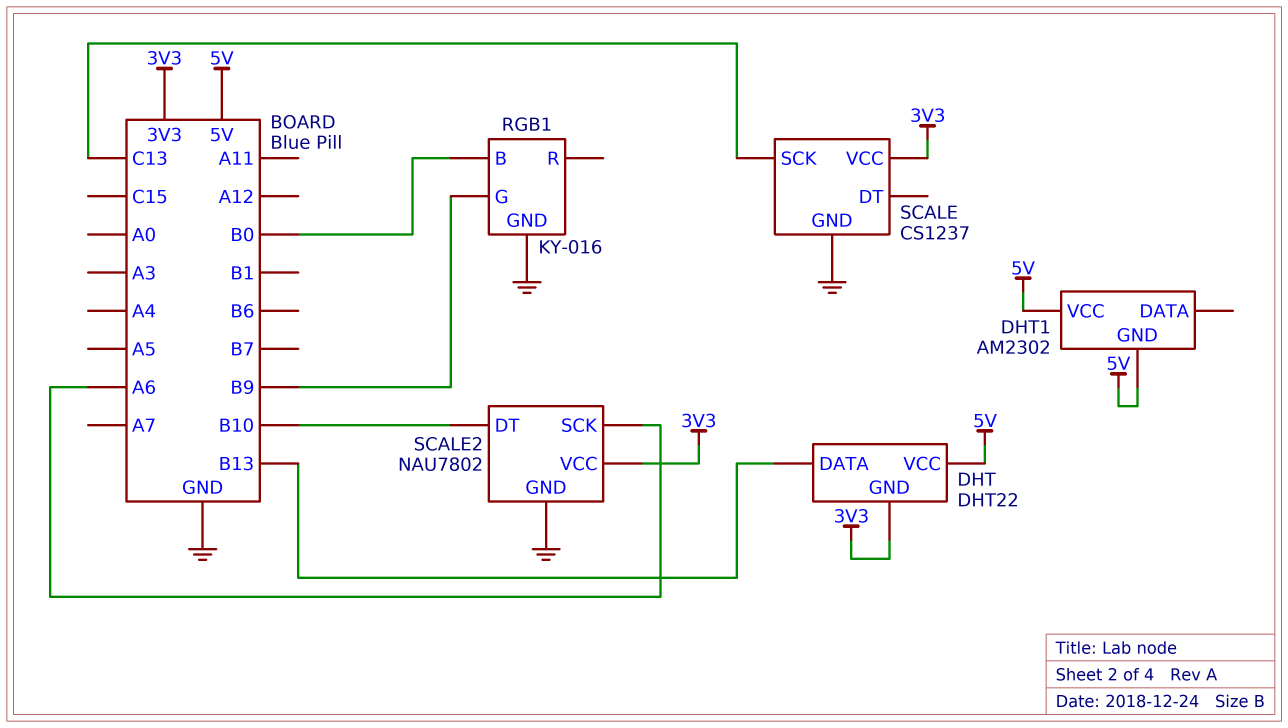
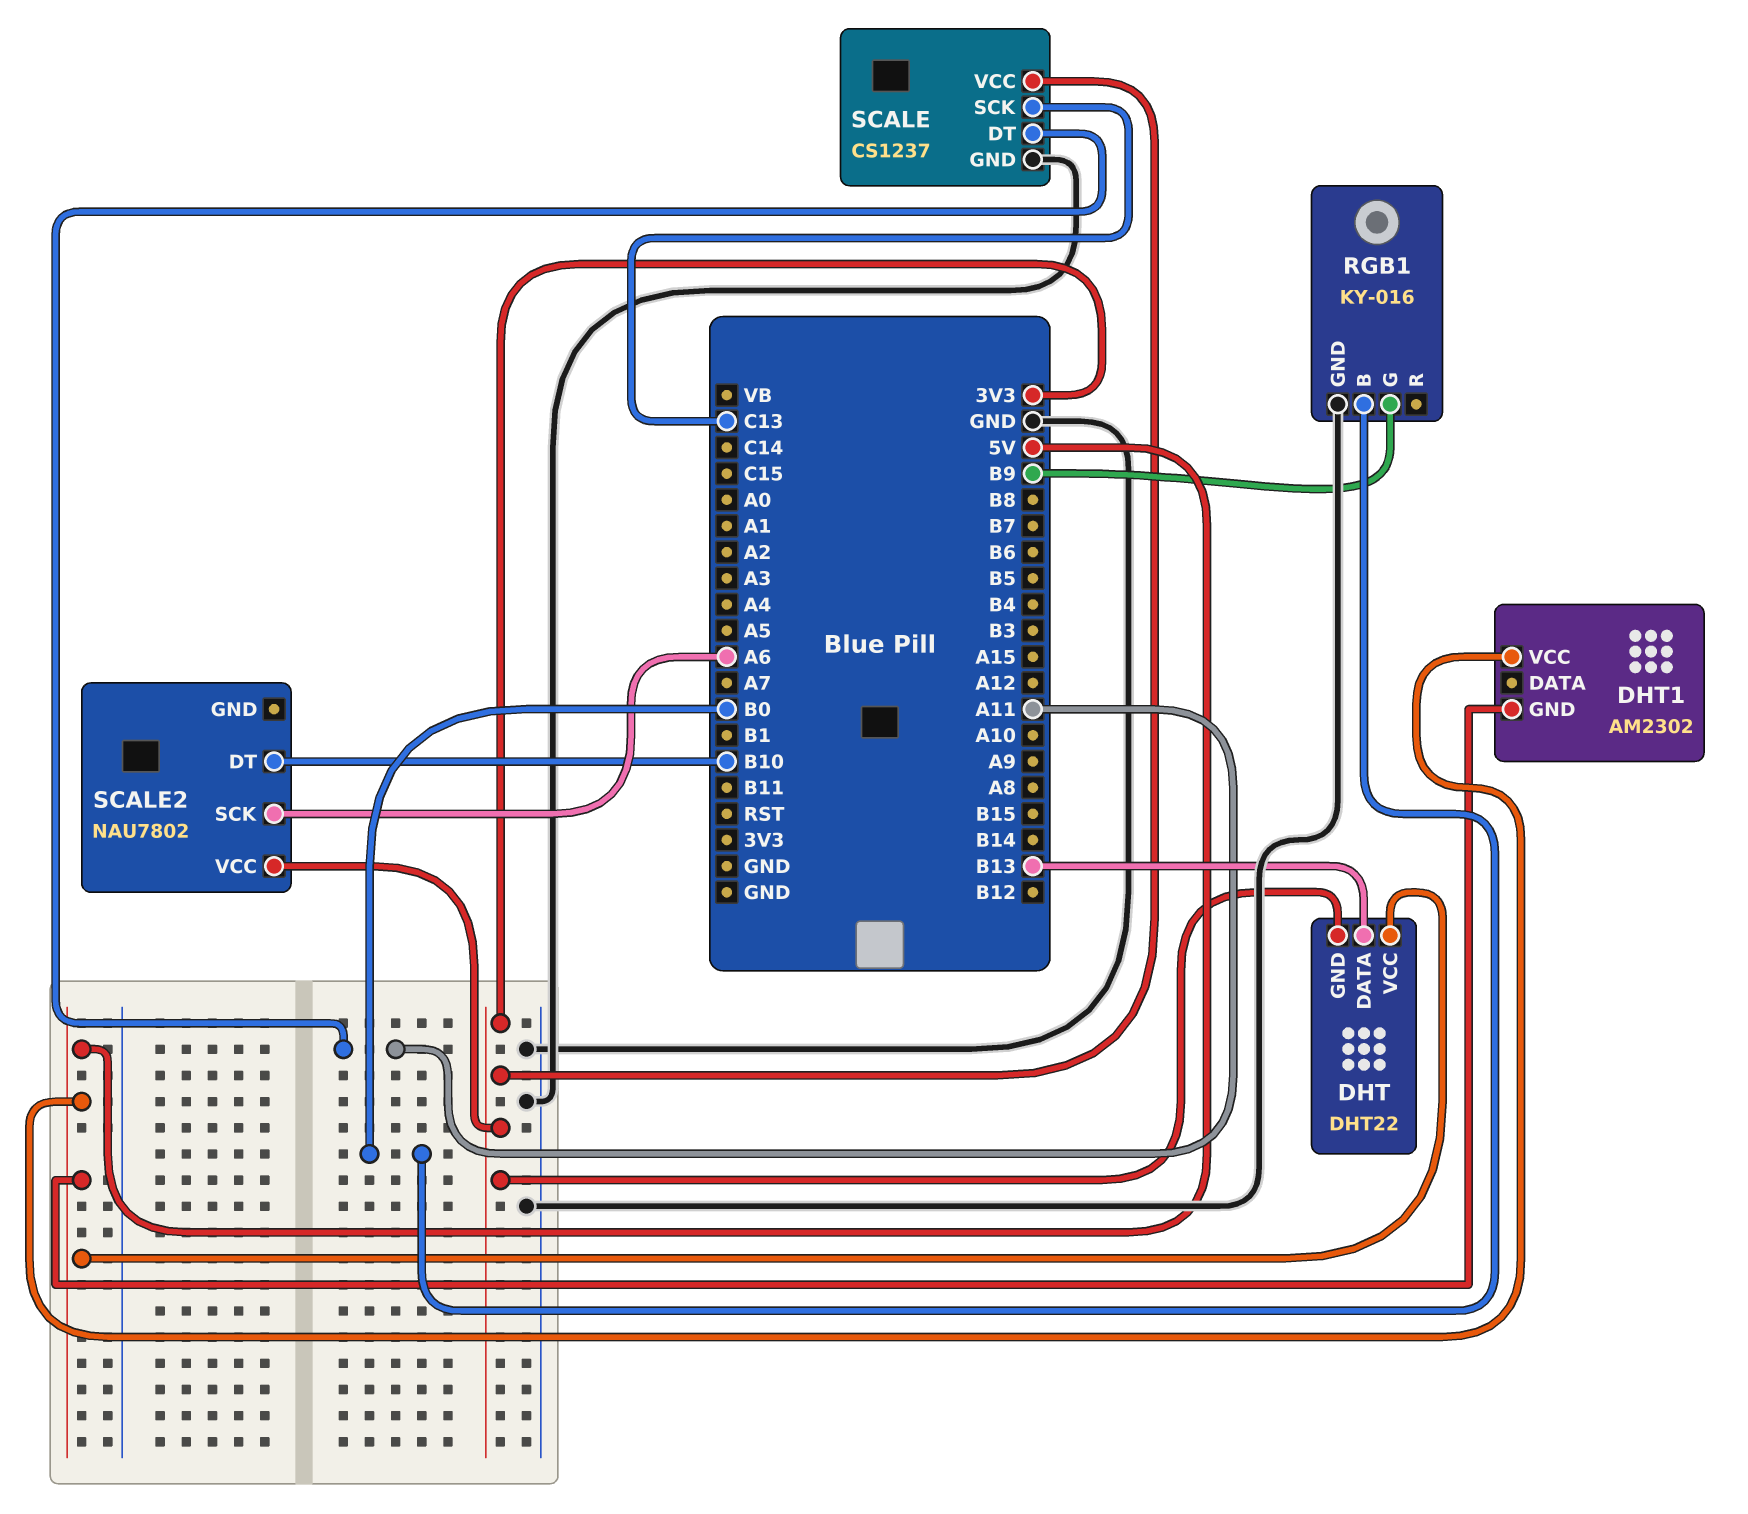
SCALE pin DT: none -> A11
SCALE2 pin GND: GND -> none

